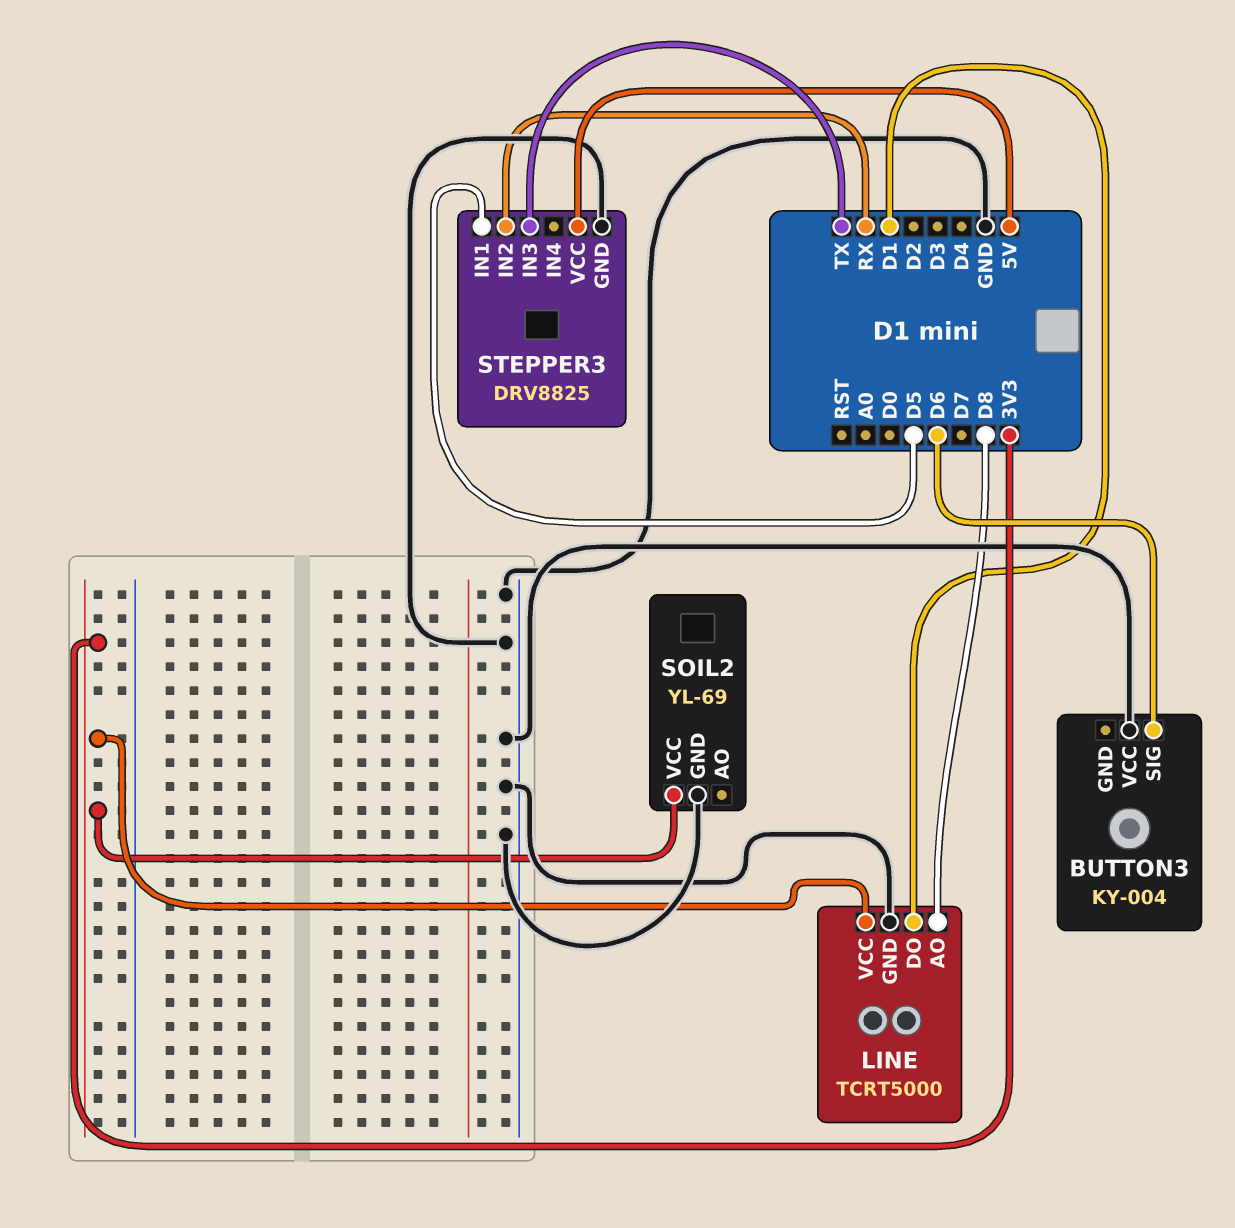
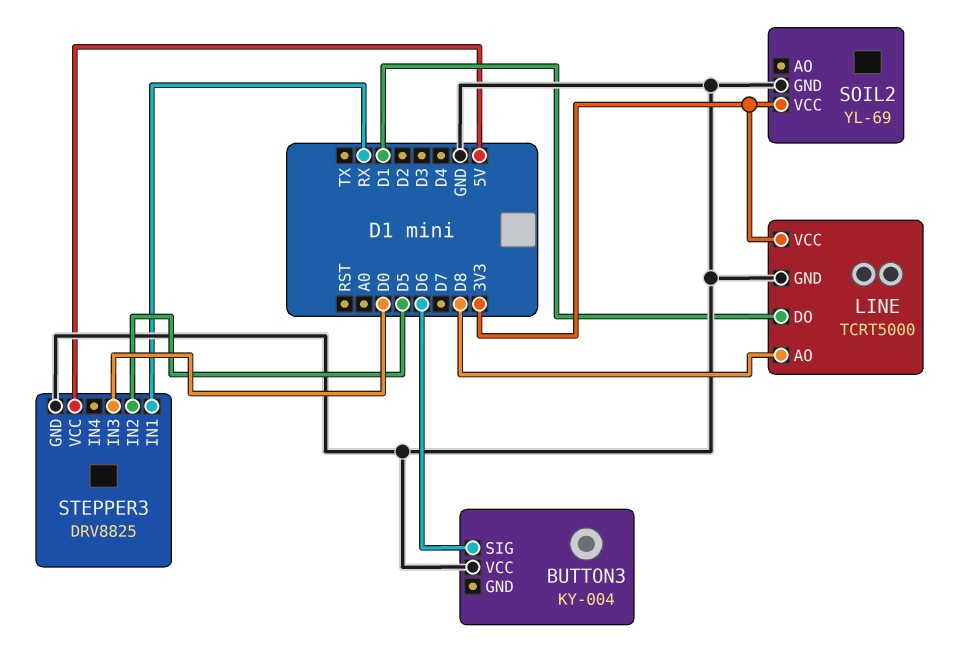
STEPPER3 pin IN1: D5 -> RX
STEPPER3 pin IN2: RX -> D5
STEPPER3 pin IN3: TX -> D0

